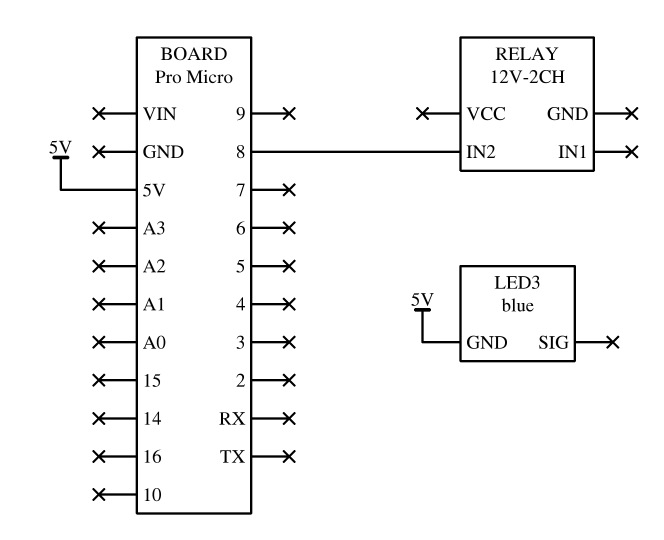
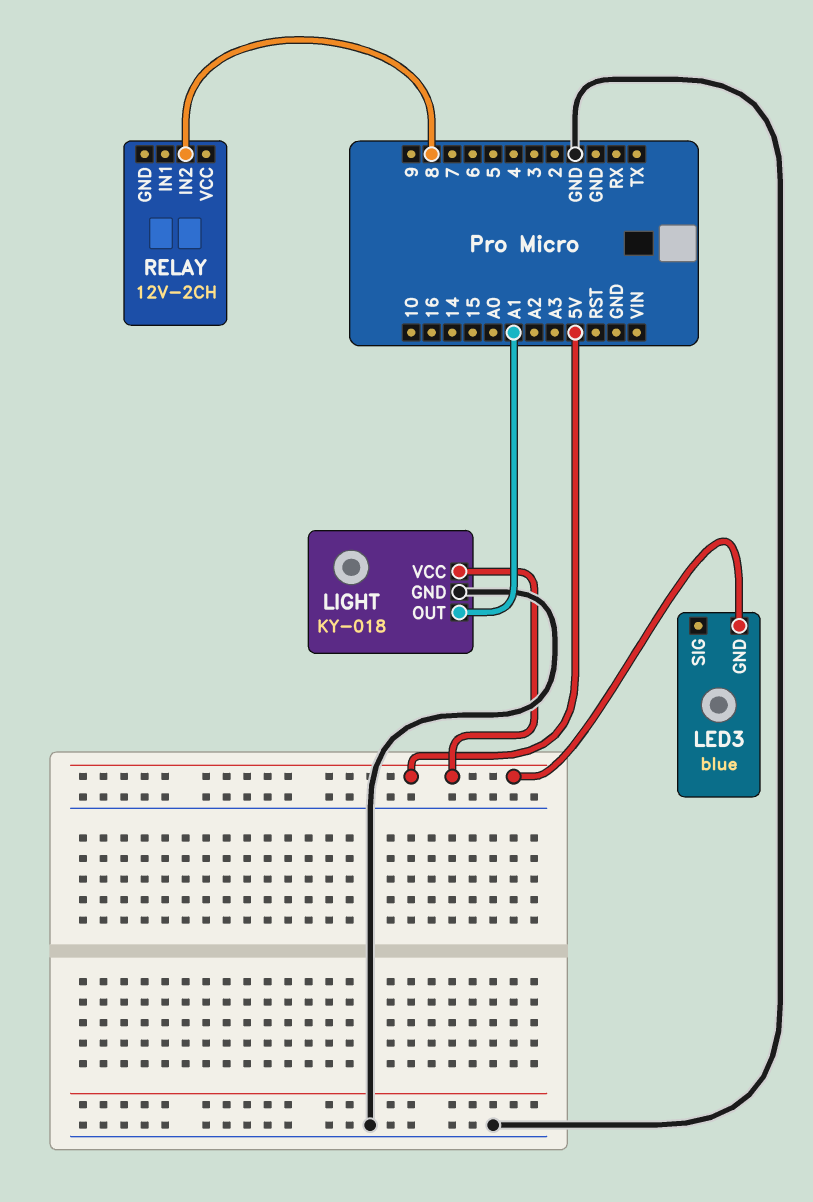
LIGHT: none -> KY-018
LIGHT pin GND: none -> GND
LIGHT pin OUT: none -> A1
LIGHT pin VCC: none -> 5V

